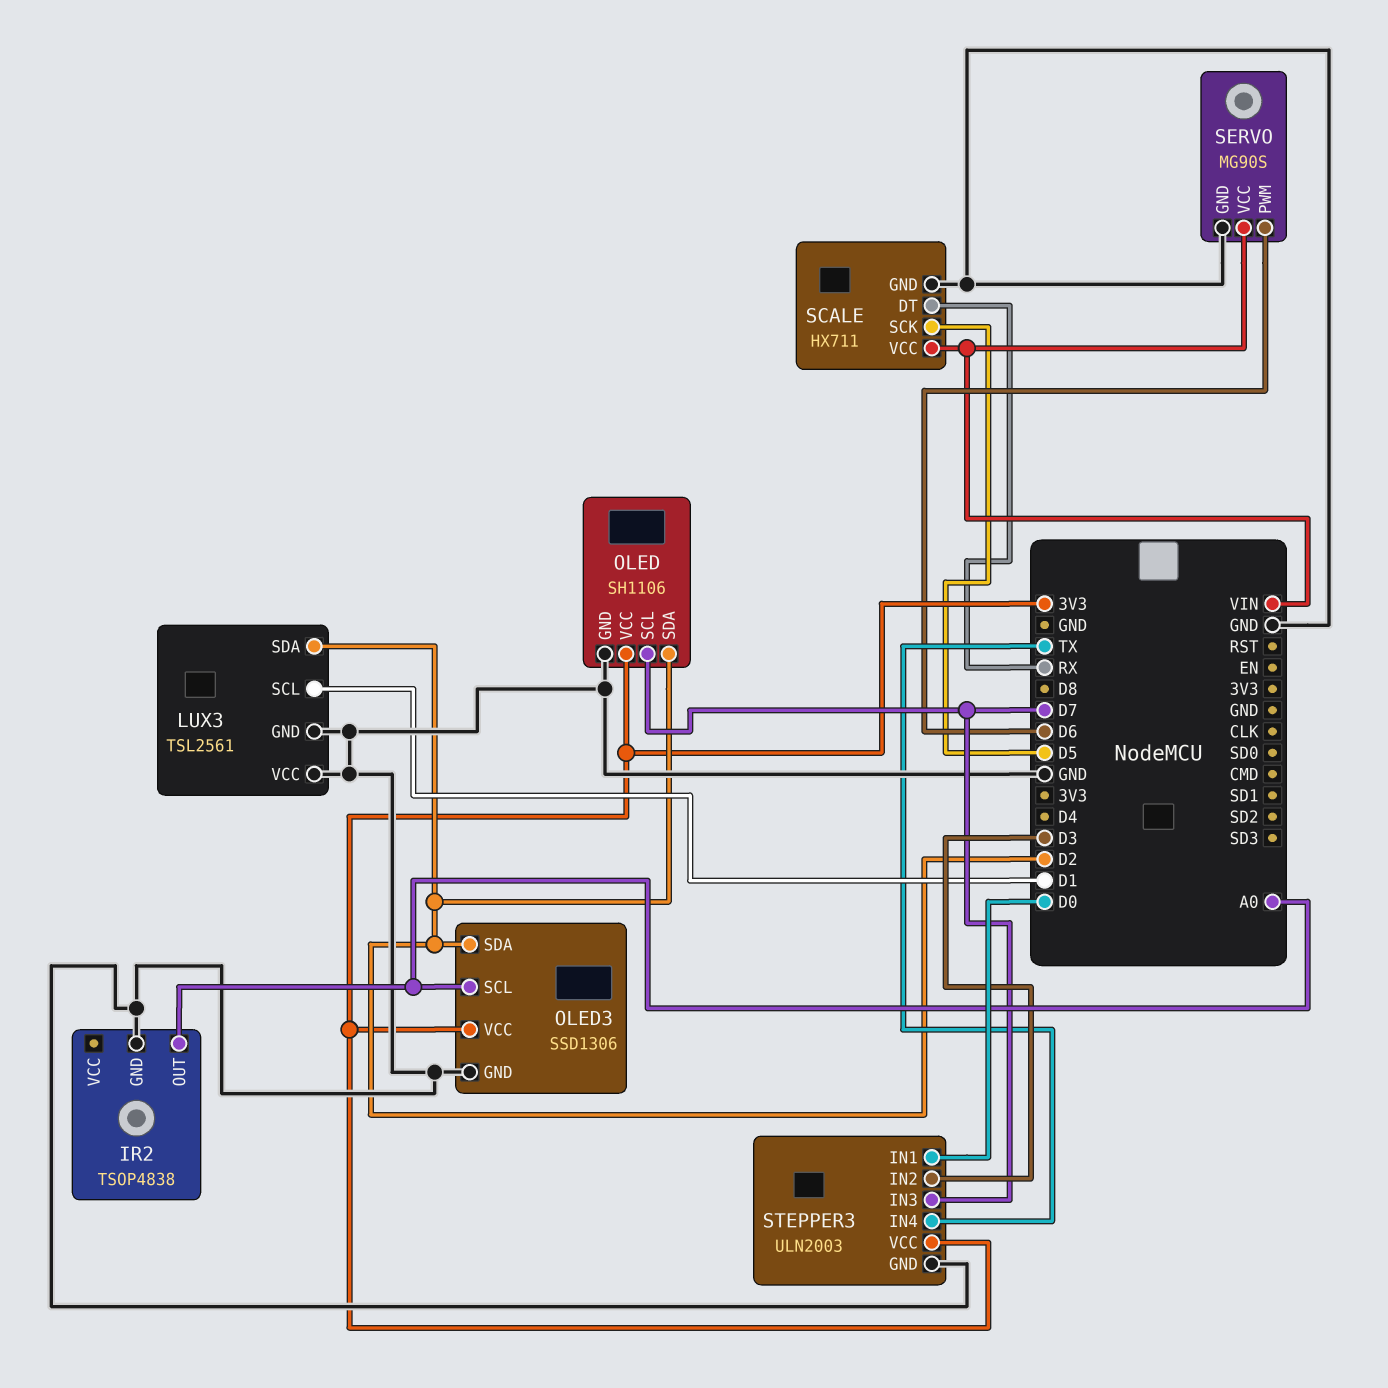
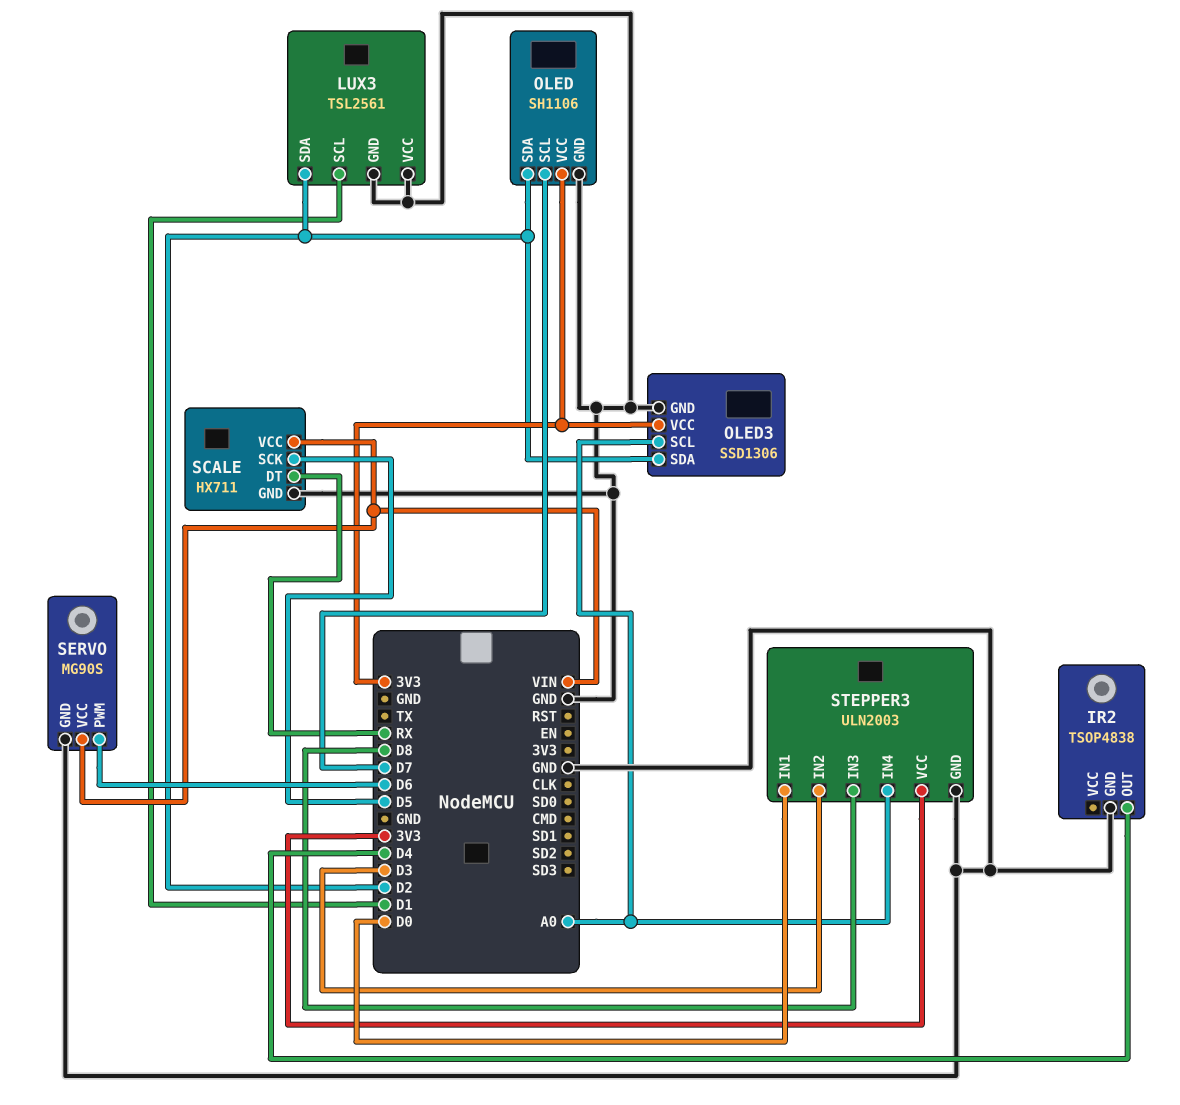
IR2 pin OUT: A0 -> D4
STEPPER3 pin IN3: D7 -> D8
STEPPER3 pin IN4: TX -> A0

